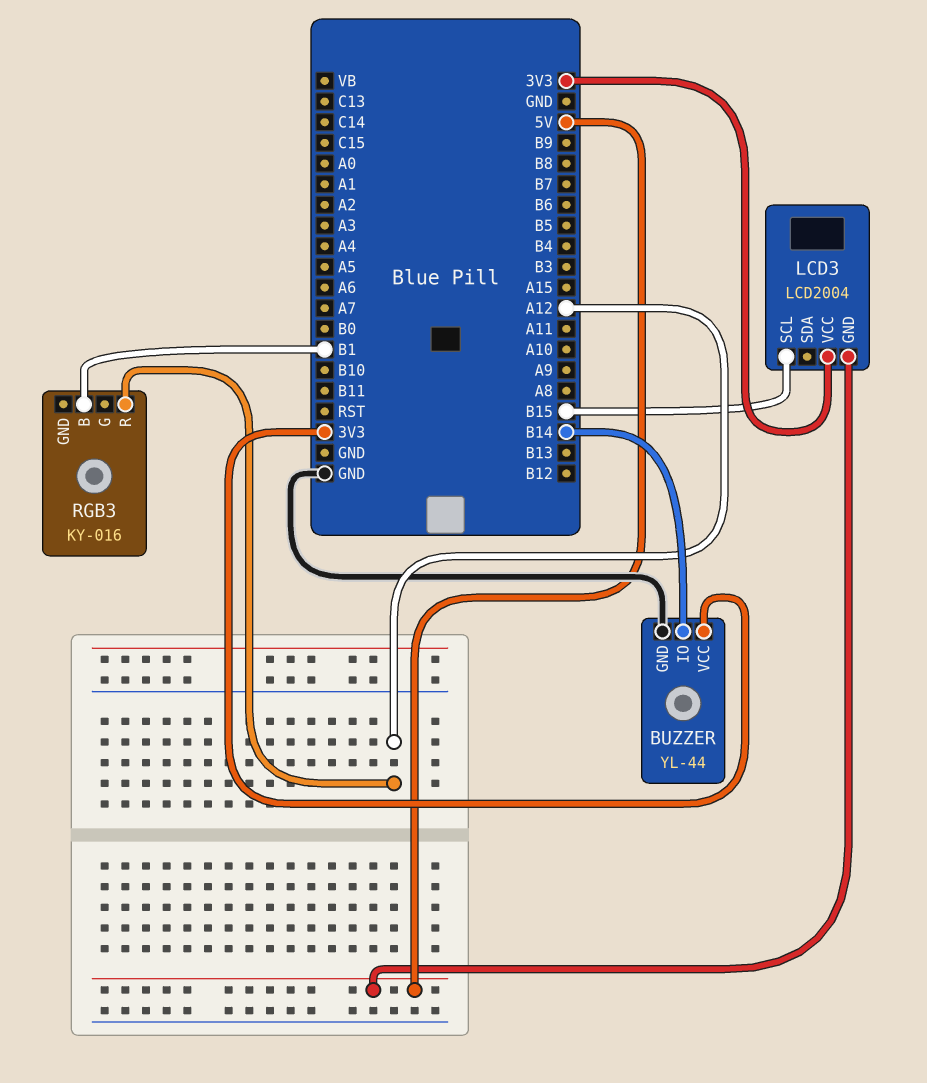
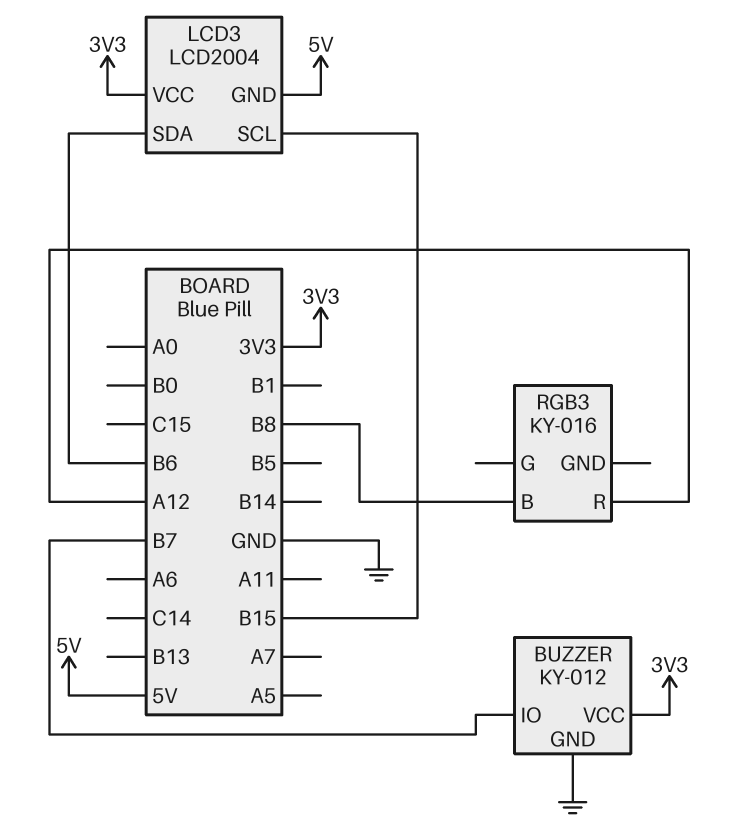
BUZZER: YL-44 -> KY-012
BUZZER pin IO: B14 -> B7
LCD3 pin SDA: none -> B6
RGB3 pin B: B1 -> B8

